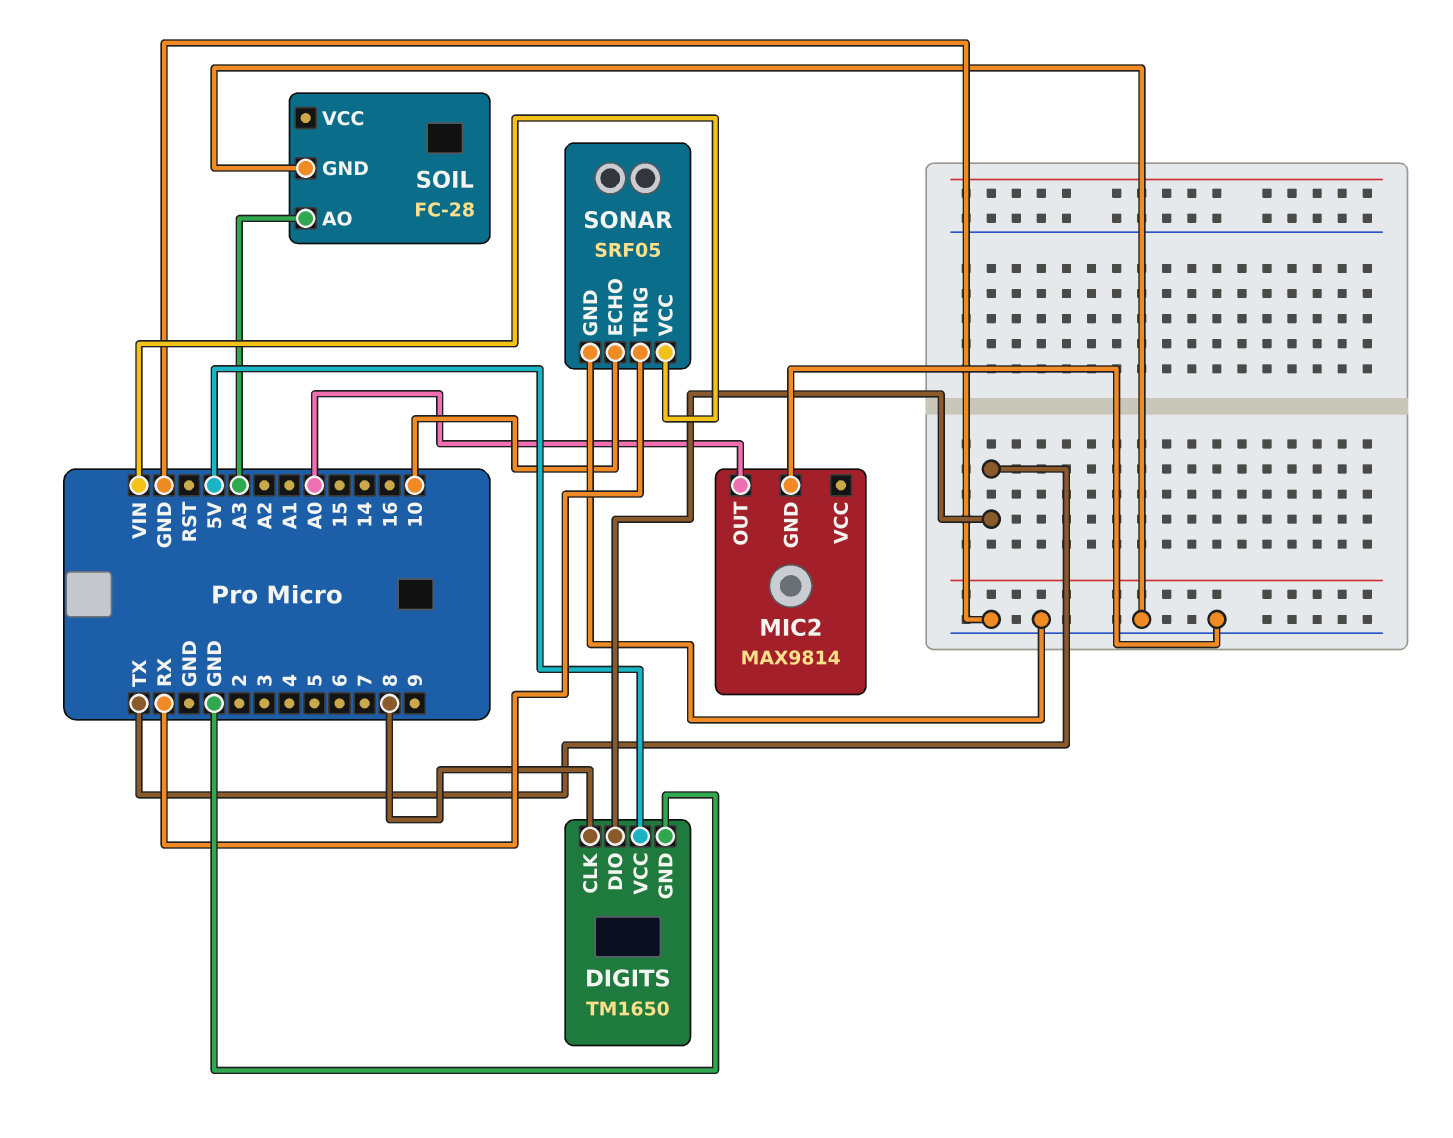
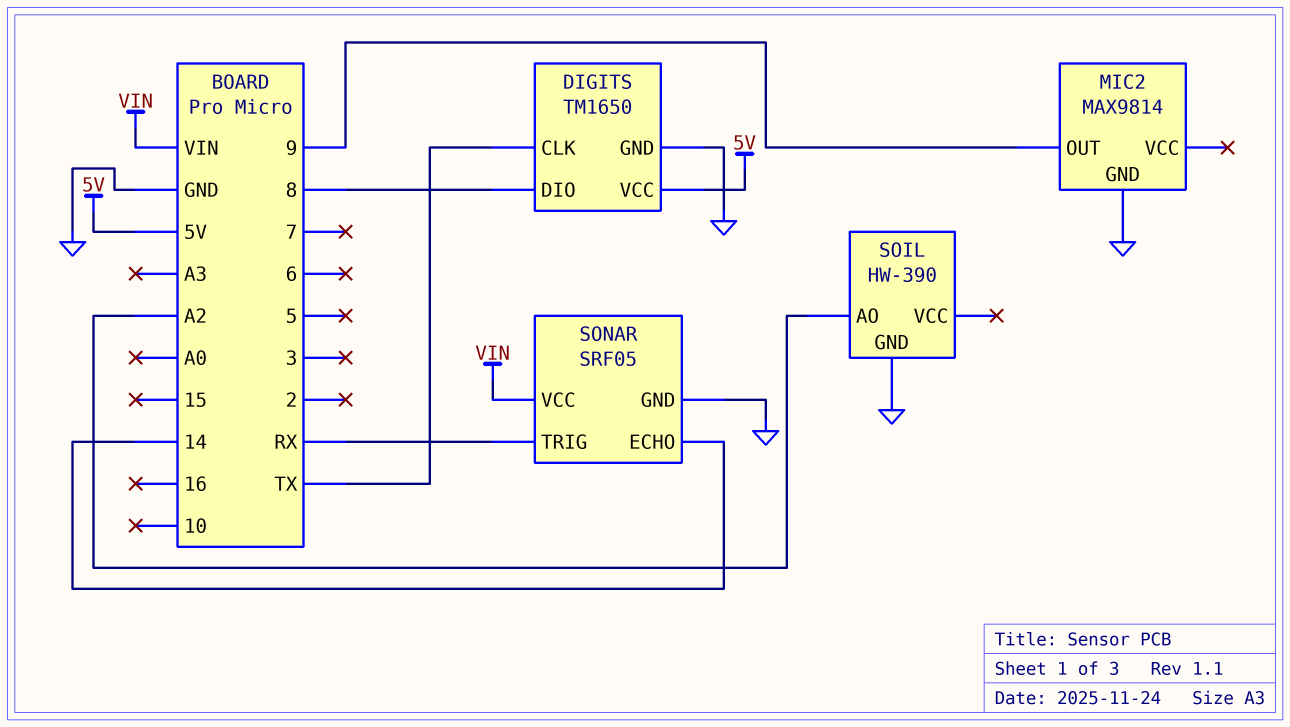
DIGITS pin CLK: 8 -> TX
DIGITS pin DIO: TX -> 8
MIC2 pin OUT: A0 -> 9
SOIL: FC-28 -> HW-390
SOIL pin AO: A3 -> A2
SONAR pin ECHO: 10 -> 14

